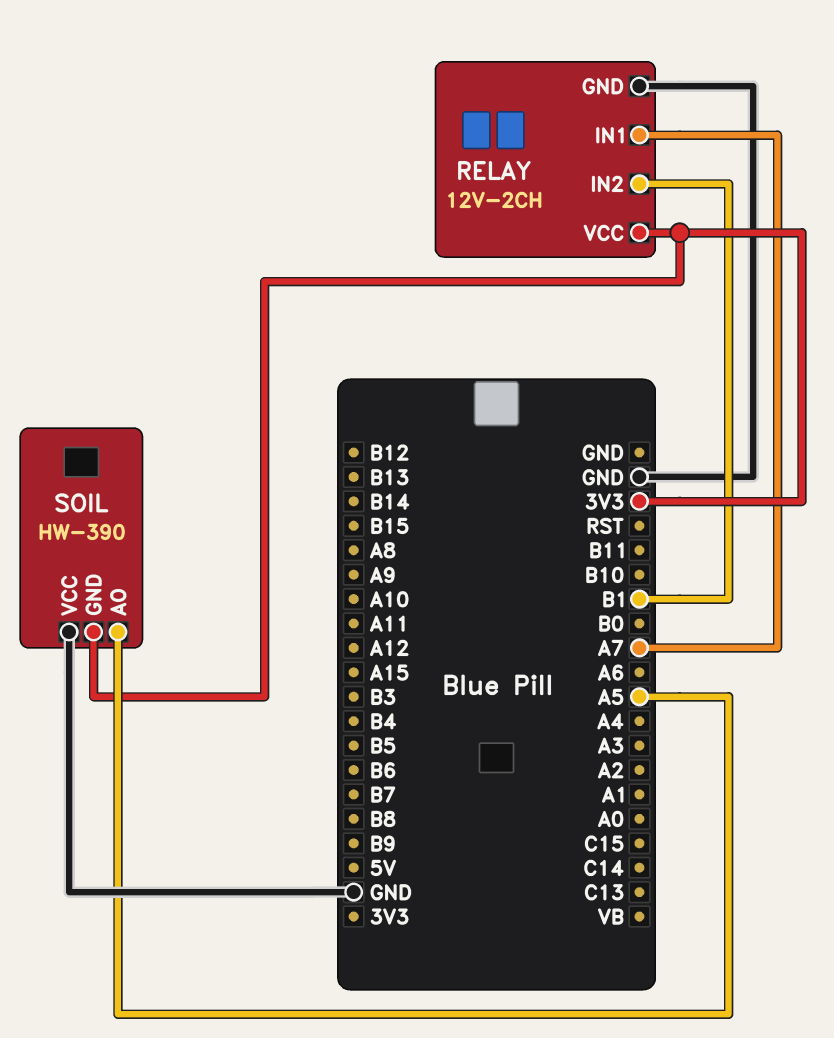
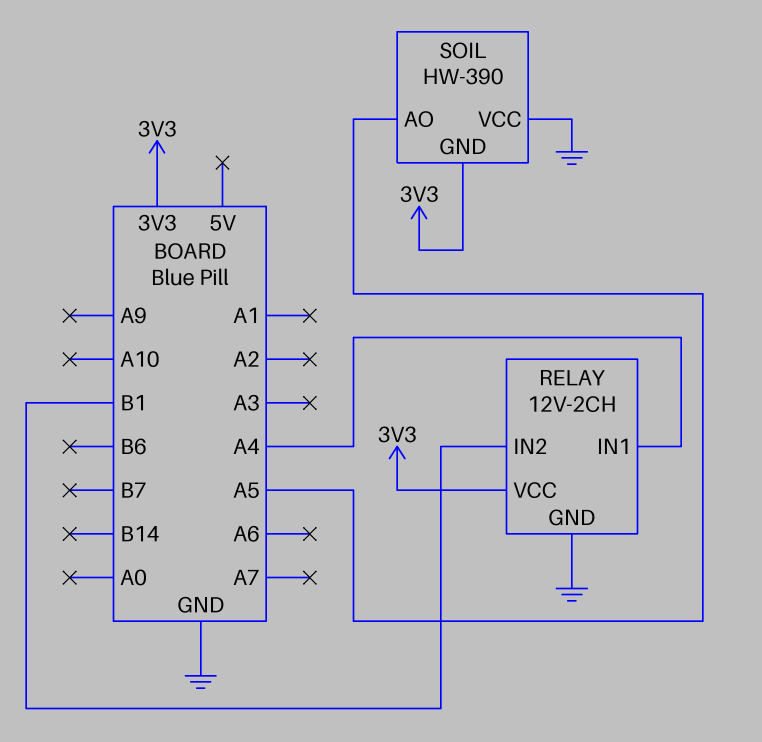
RELAY pin IN1: A7 -> A4

